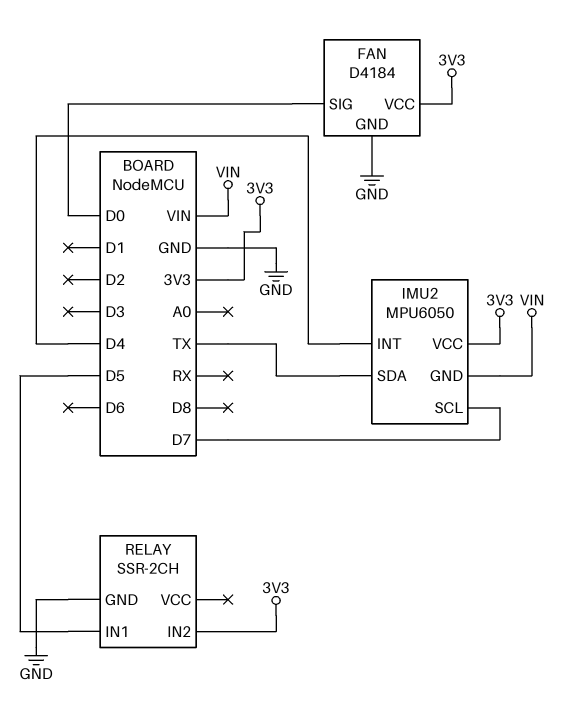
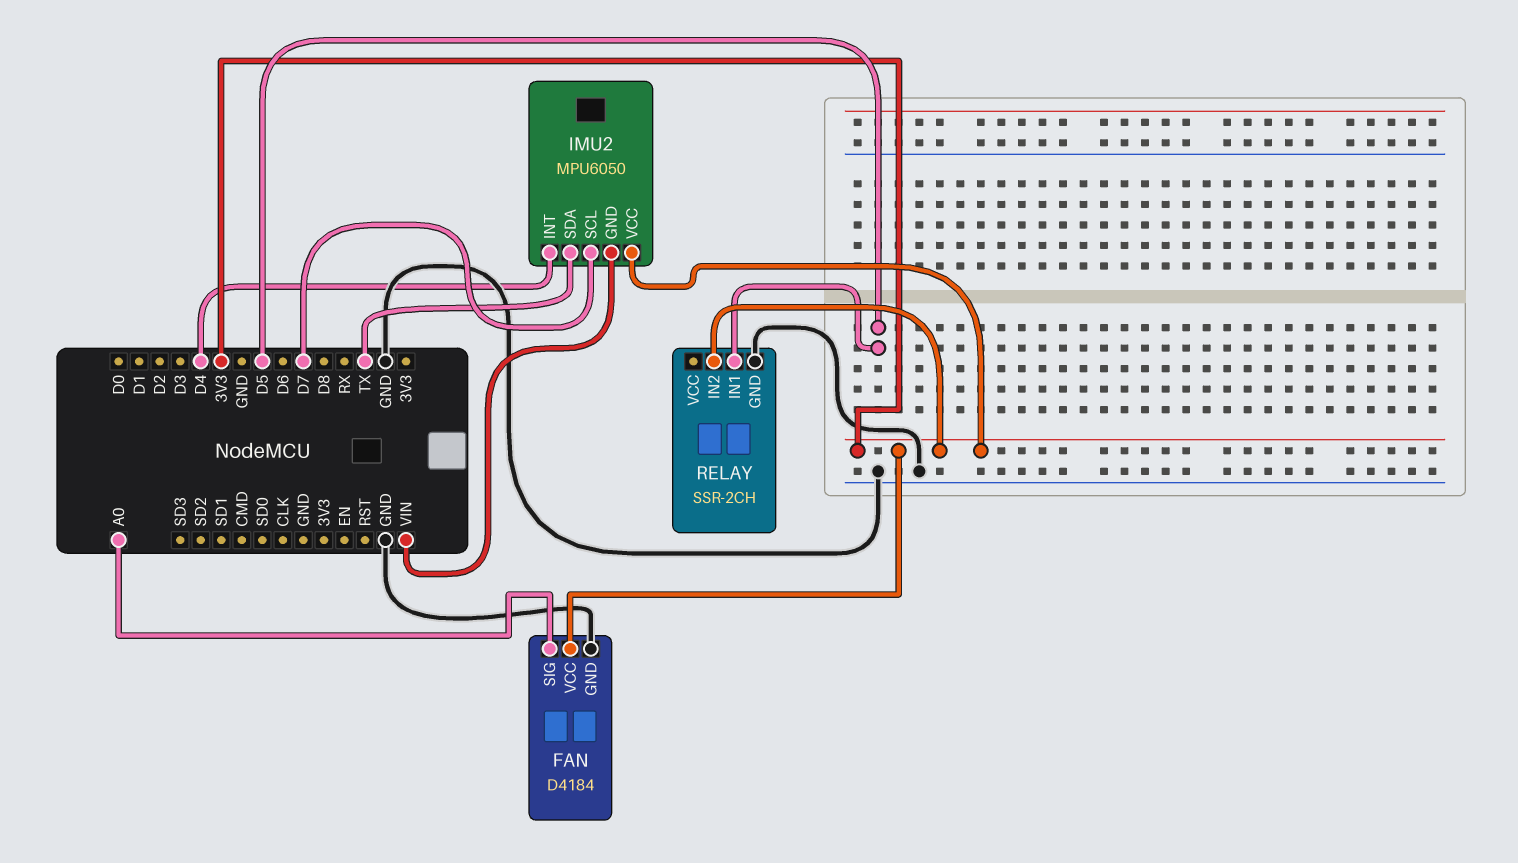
FAN pin SIG: D0 -> A0

